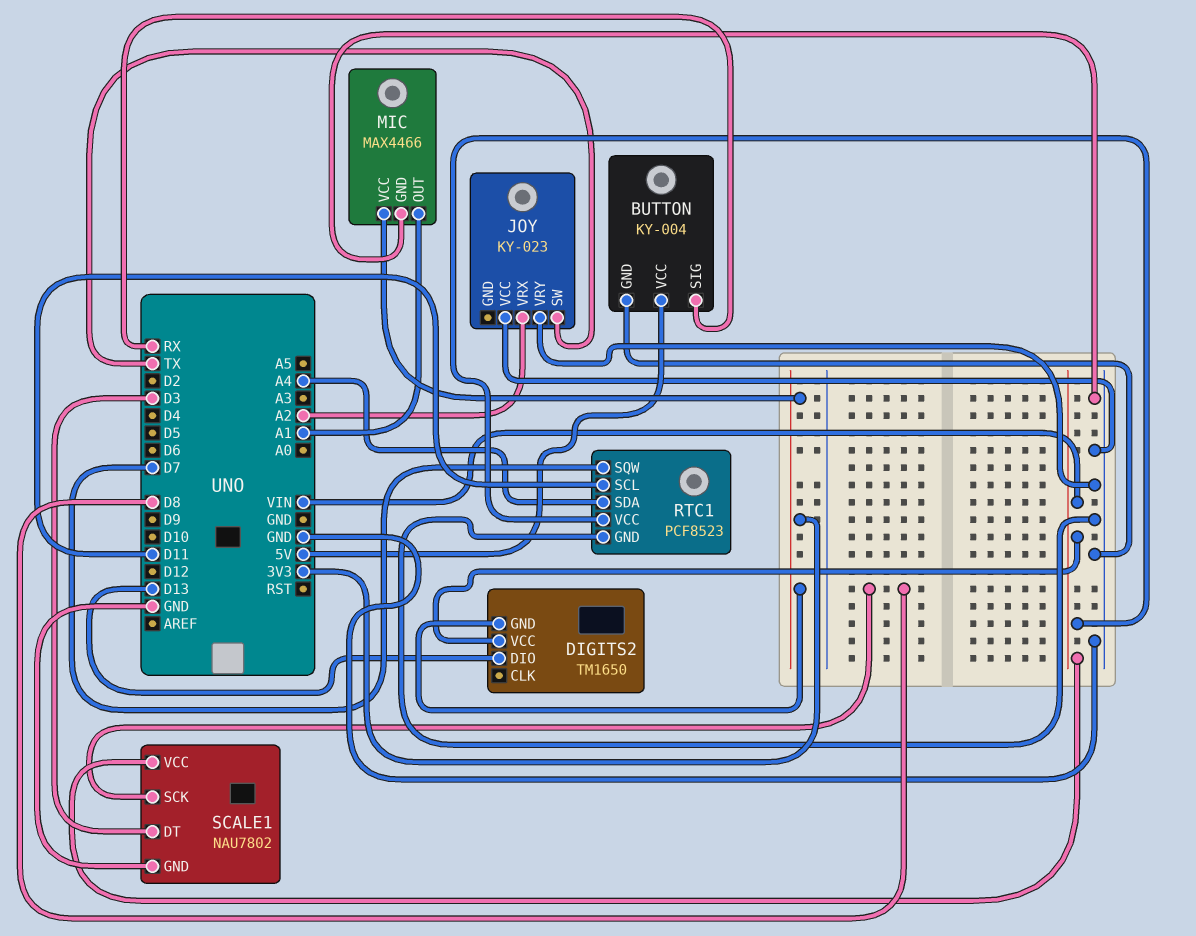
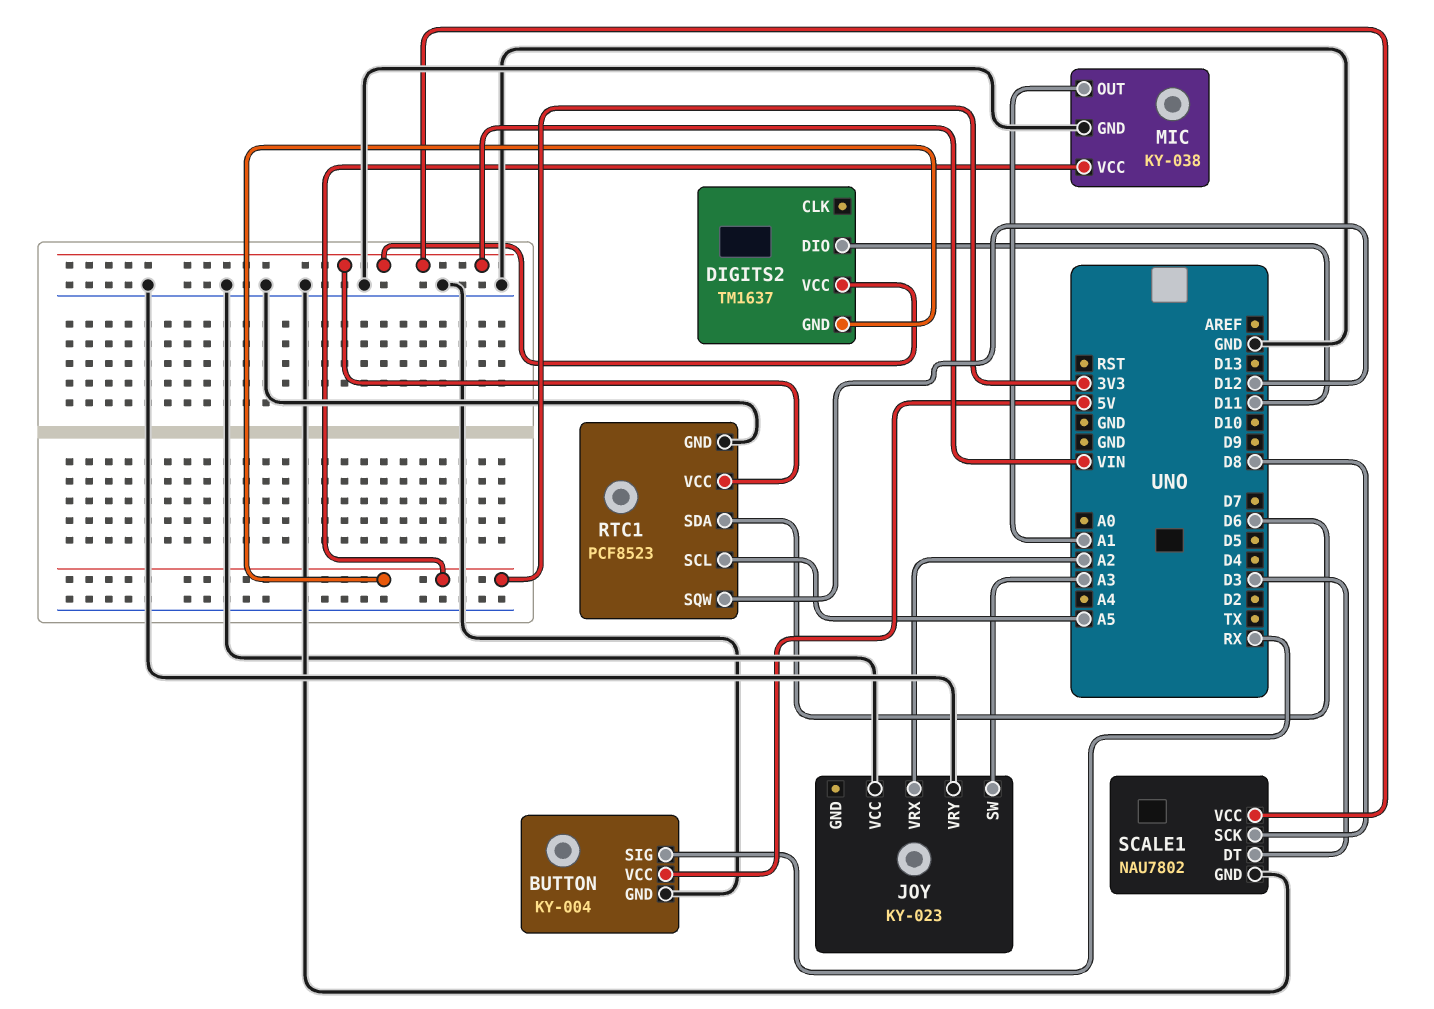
DIGITS2: TM1650 -> TM1637
DIGITS2 pin DIO: D13 -> D11
JOY pin SW: TX -> A3
MIC: MAX4466 -> KY-038
RTC1 pin SCL: D11 -> A5
RTC1 pin SDA: A4 -> D6
RTC1 pin SQW: D7 -> D12

